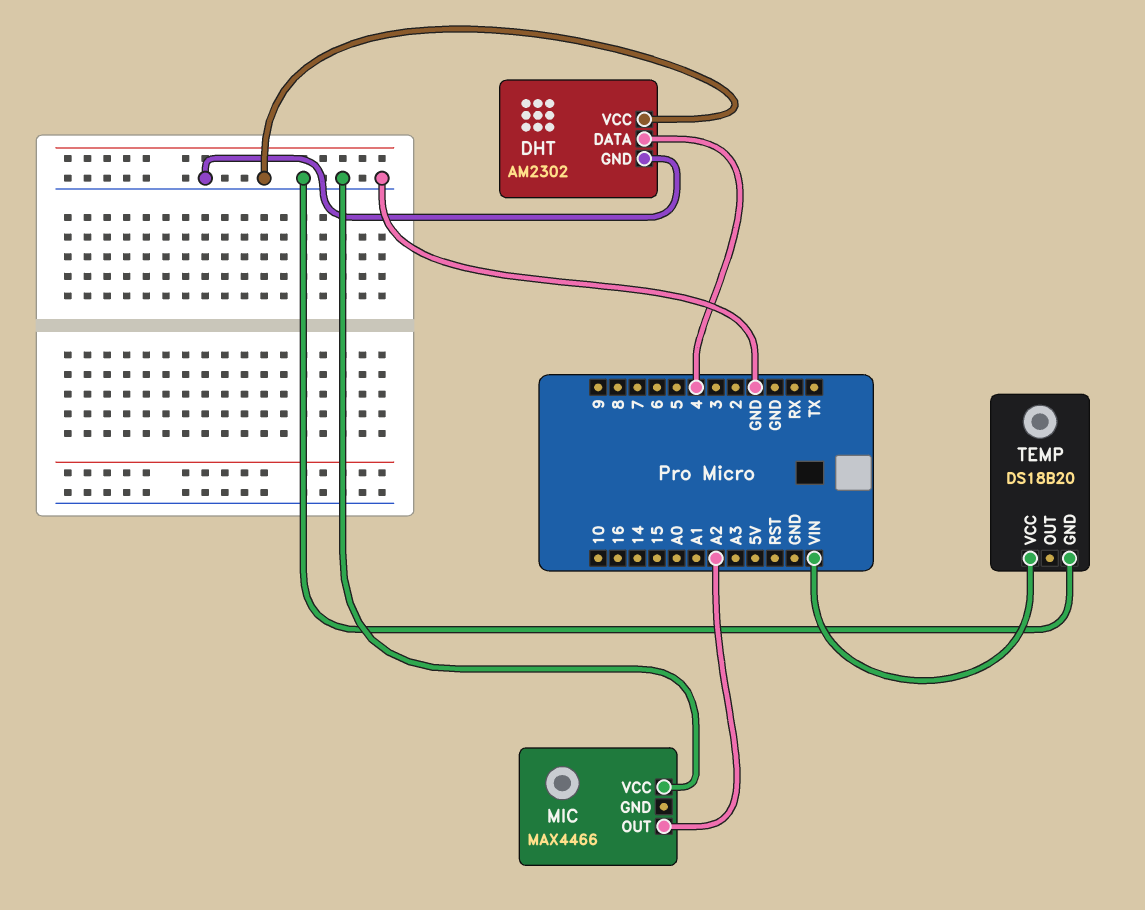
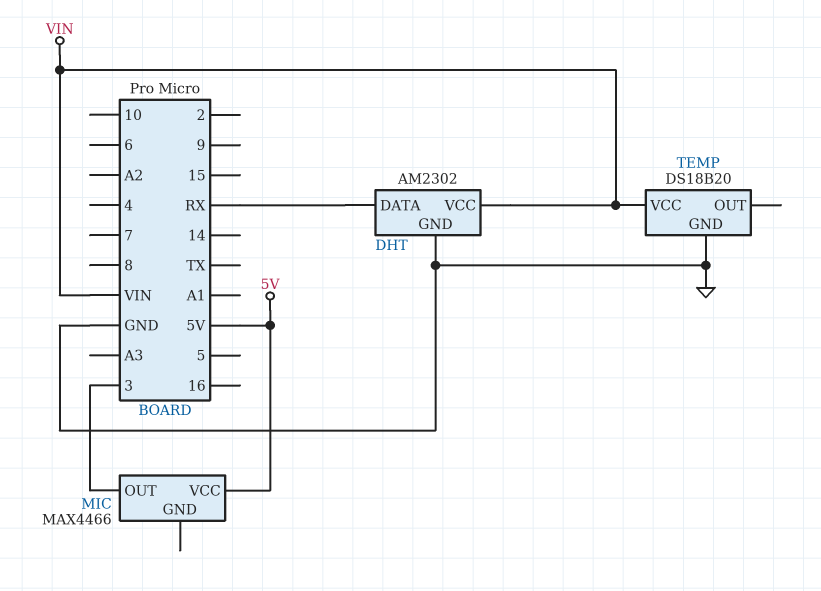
DHT pin DATA: 4 -> RX
DHT pin VCC: GND -> VIN
MIC pin OUT: A2 -> 3
MIC pin VCC: GND -> 5V

